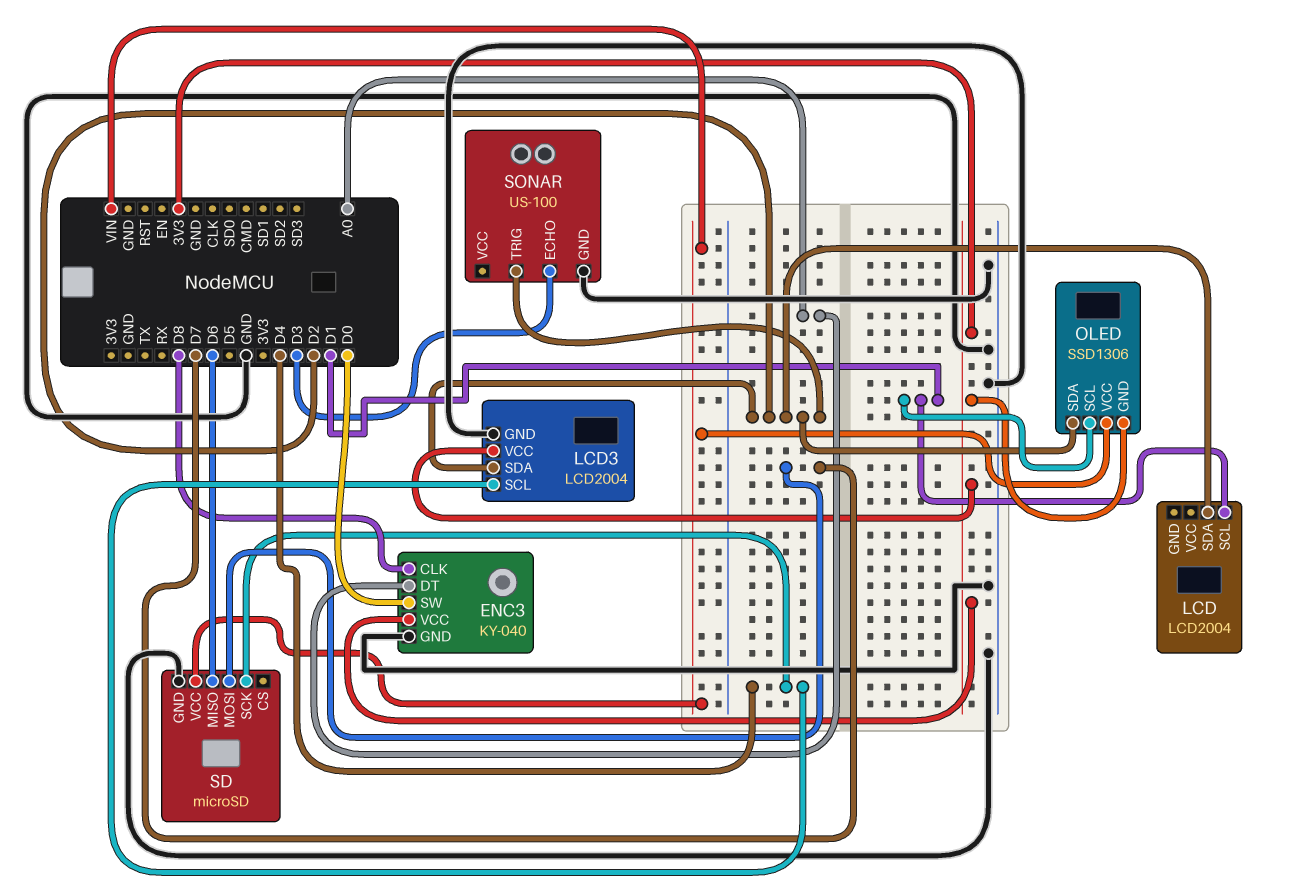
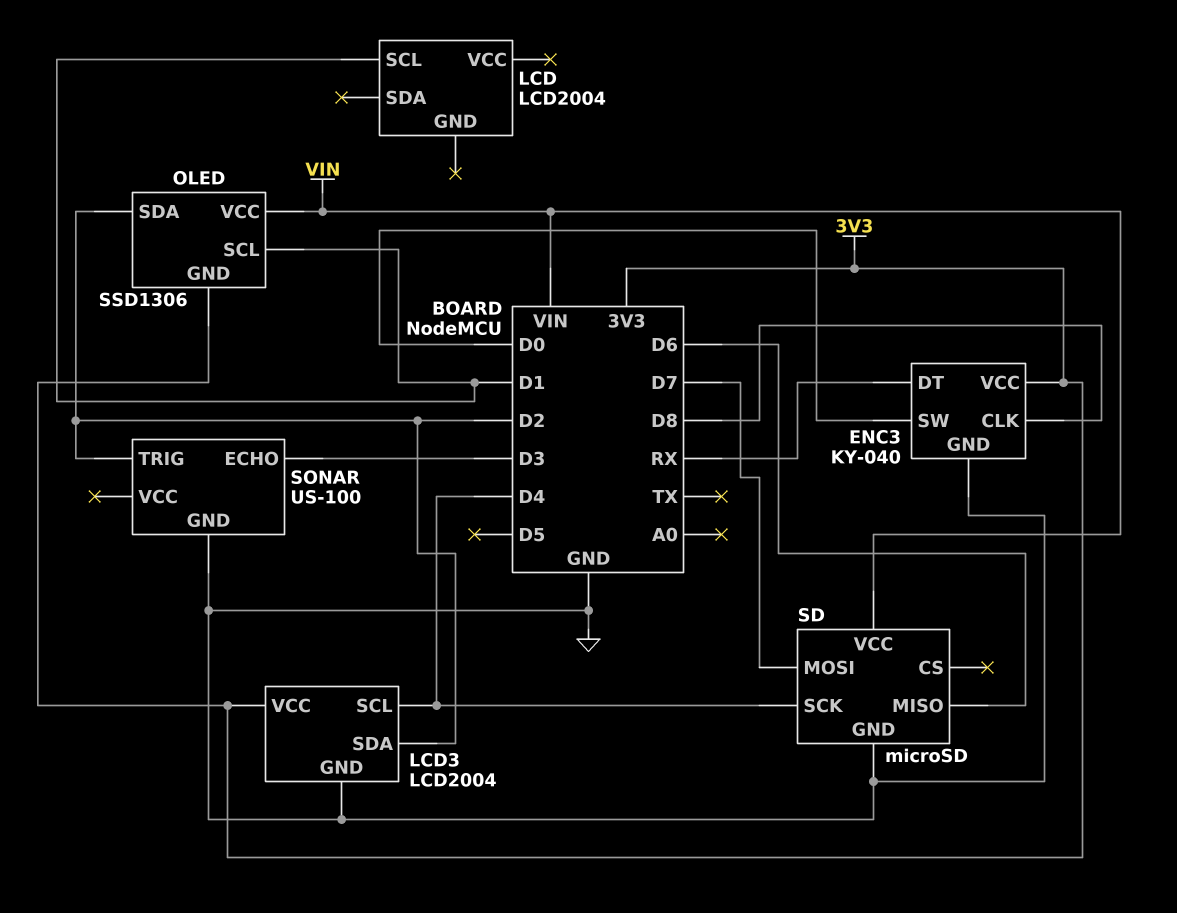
ENC3 pin DT: A0 -> RX
LCD pin SDA: D2 -> none

